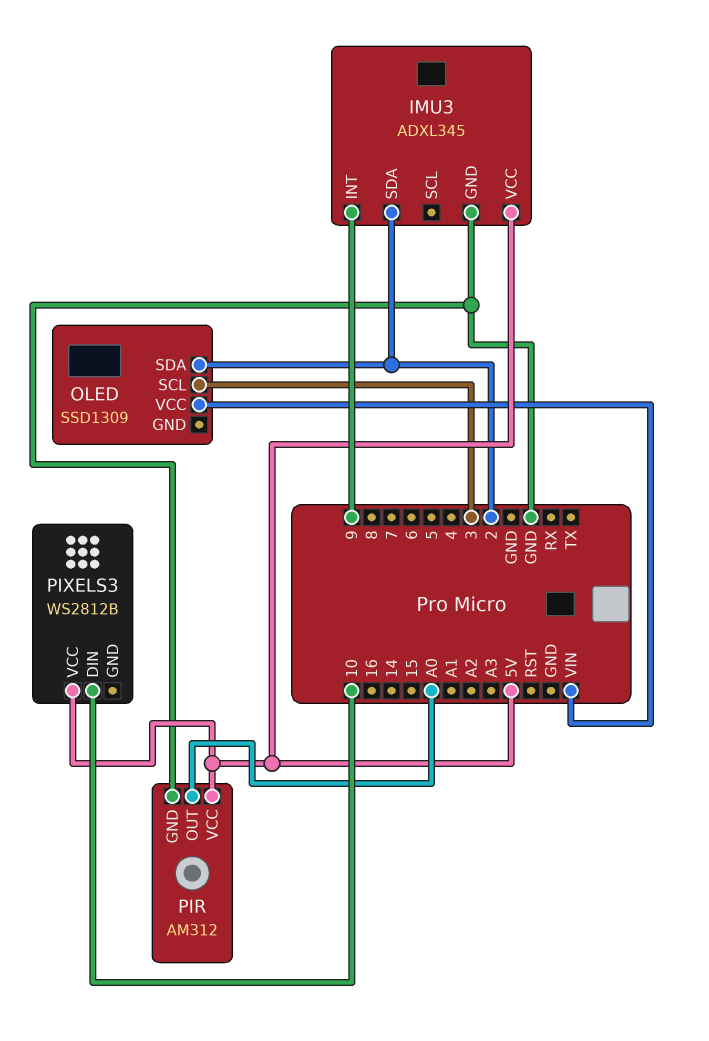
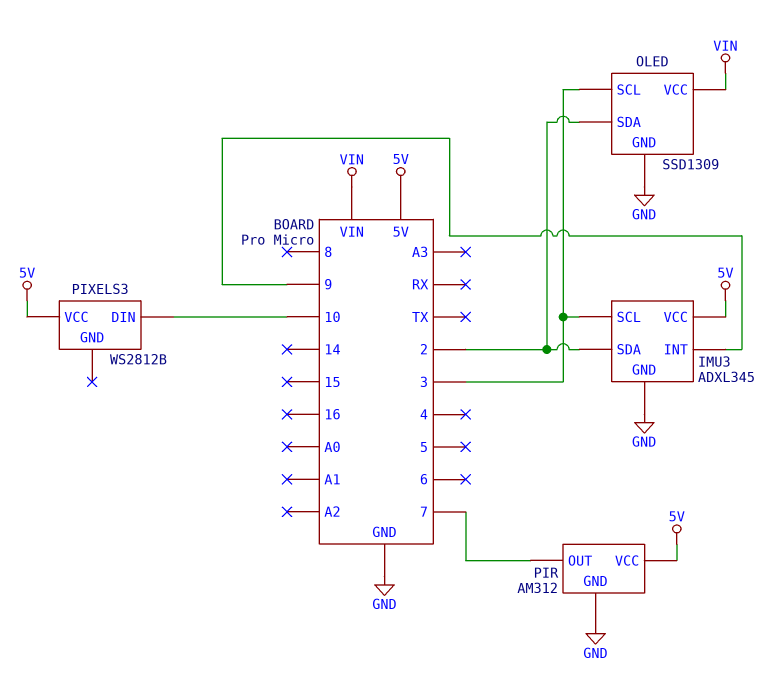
IMU3 pin SCL: none -> 3
OLED pin GND: none -> GND
PIR pin OUT: A0 -> 7

